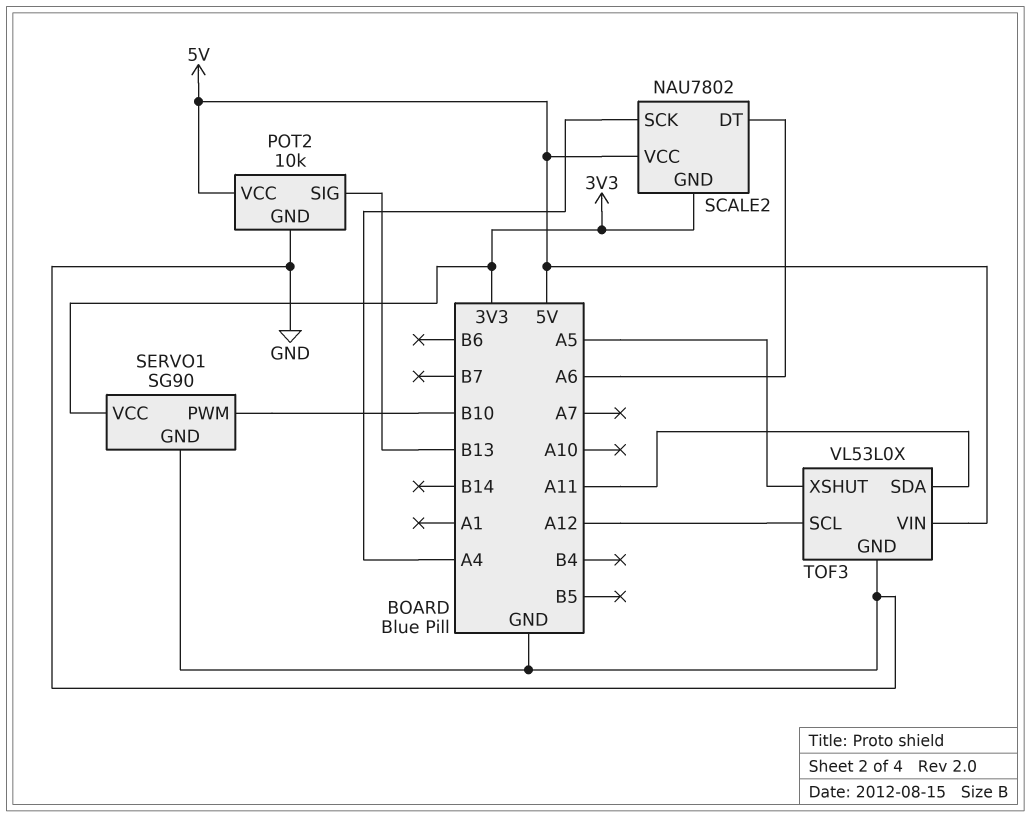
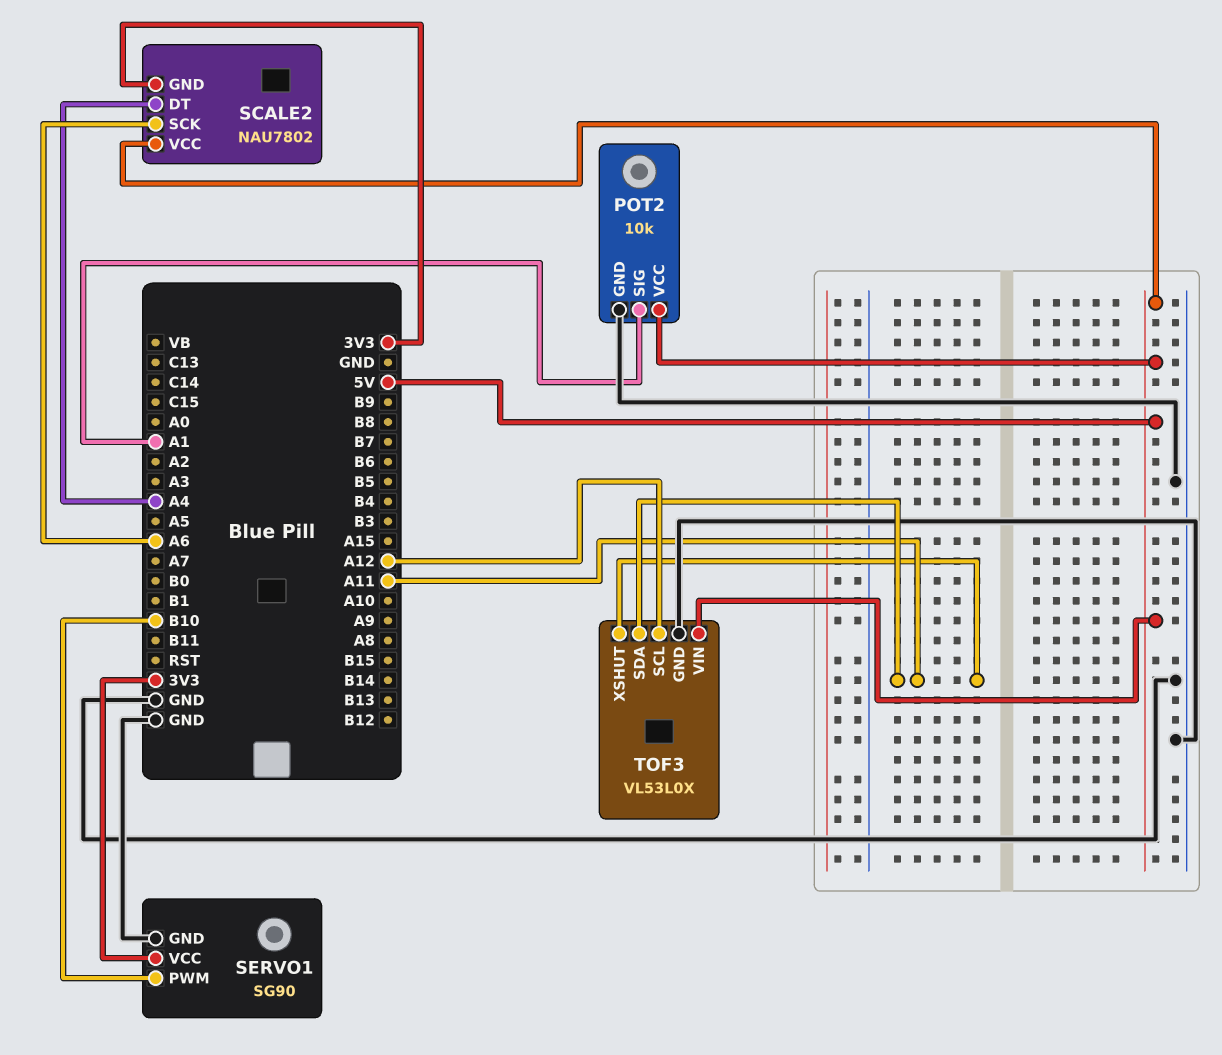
POT2 pin SIG: B13 -> A1
SCALE2 pin DT: A6 -> A4
SCALE2 pin SCK: A4 -> A6
TOF3 pin XSHUT: A5 -> A11

